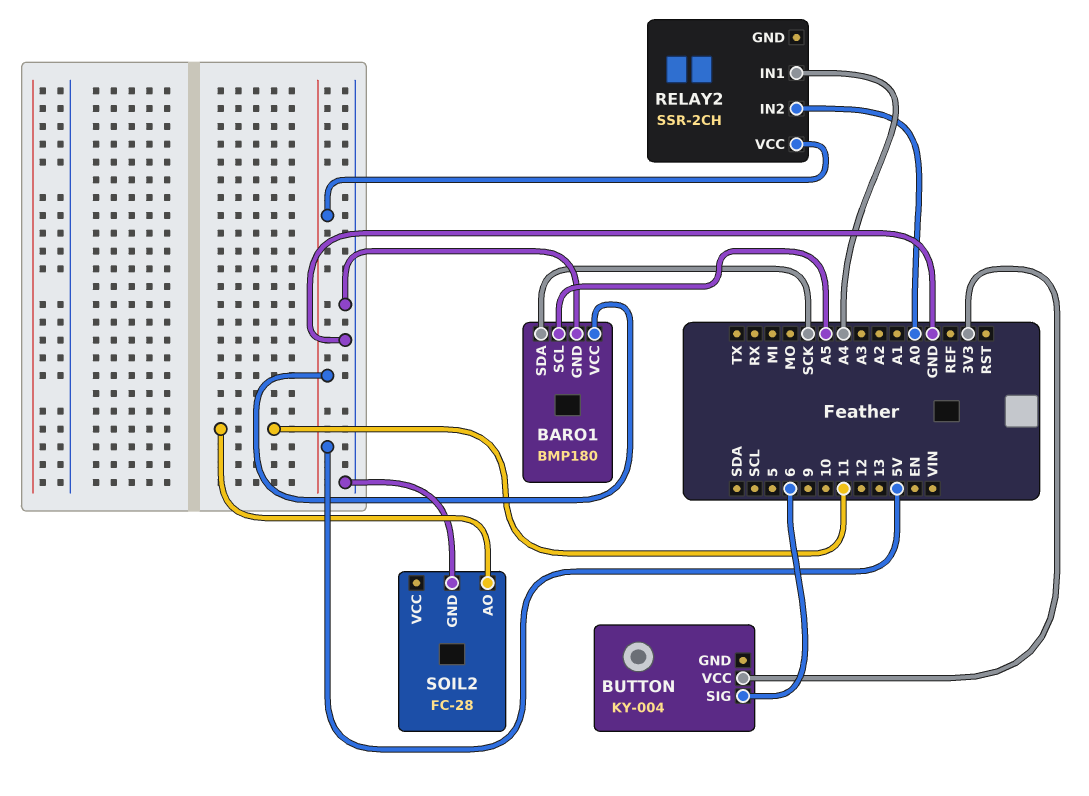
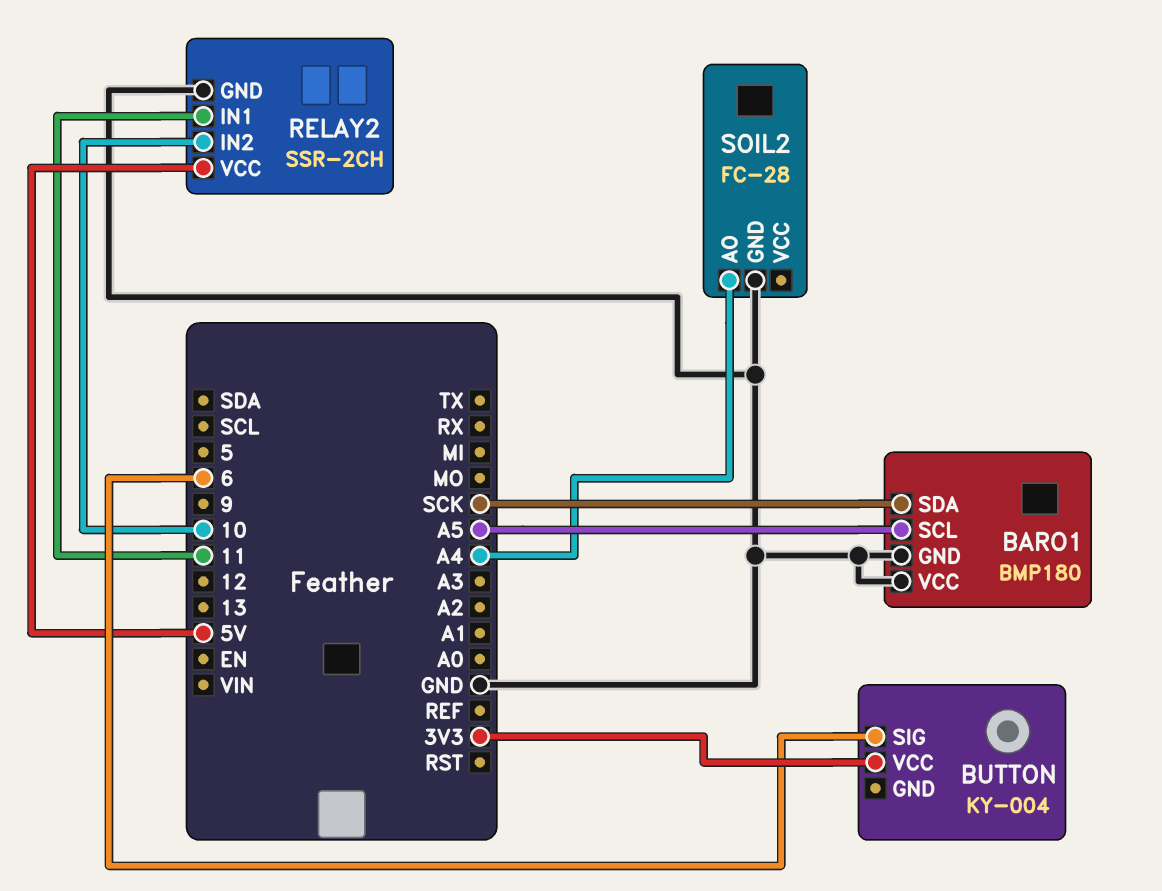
BARO1 pin VCC: 5V -> GND
RELAY2 pin GND: none -> GND
RELAY2 pin IN1: A4 -> 11
RELAY2 pin IN2: A0 -> 10
SOIL2 pin AO: 11 -> A4

